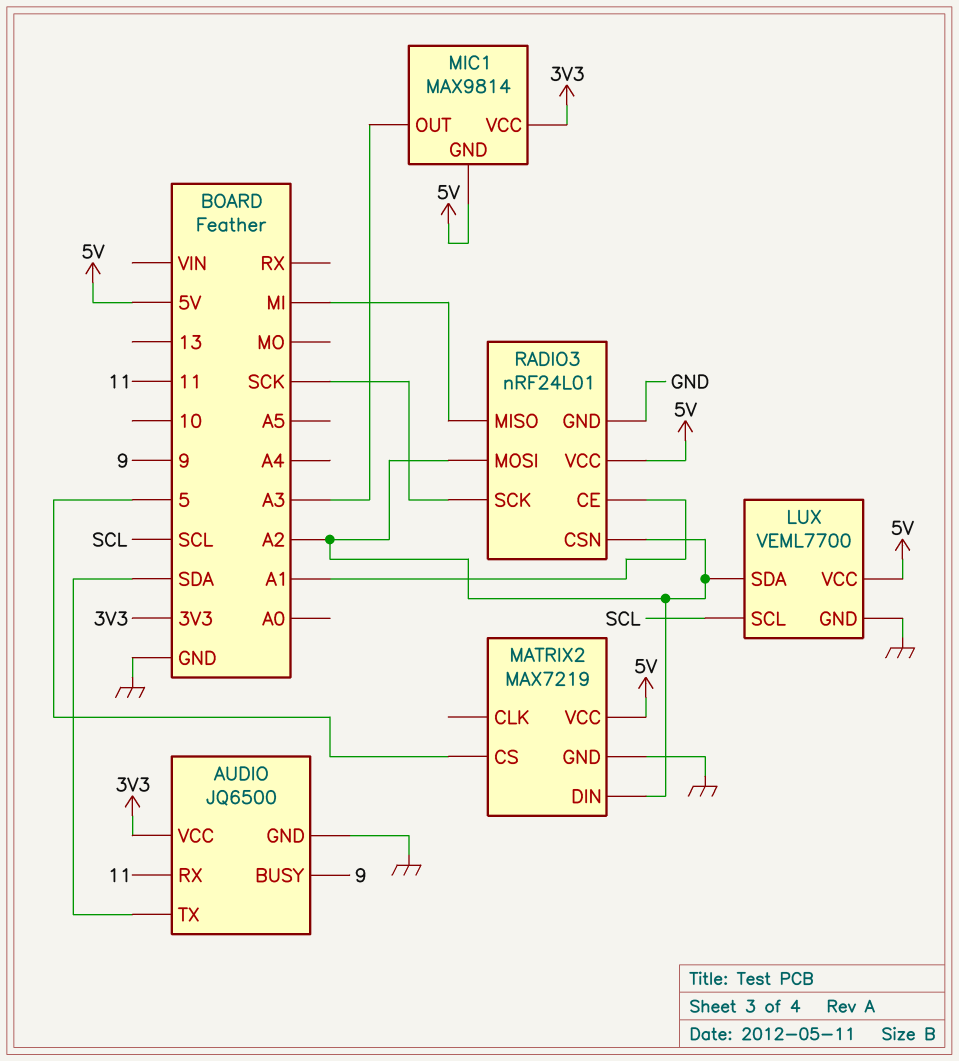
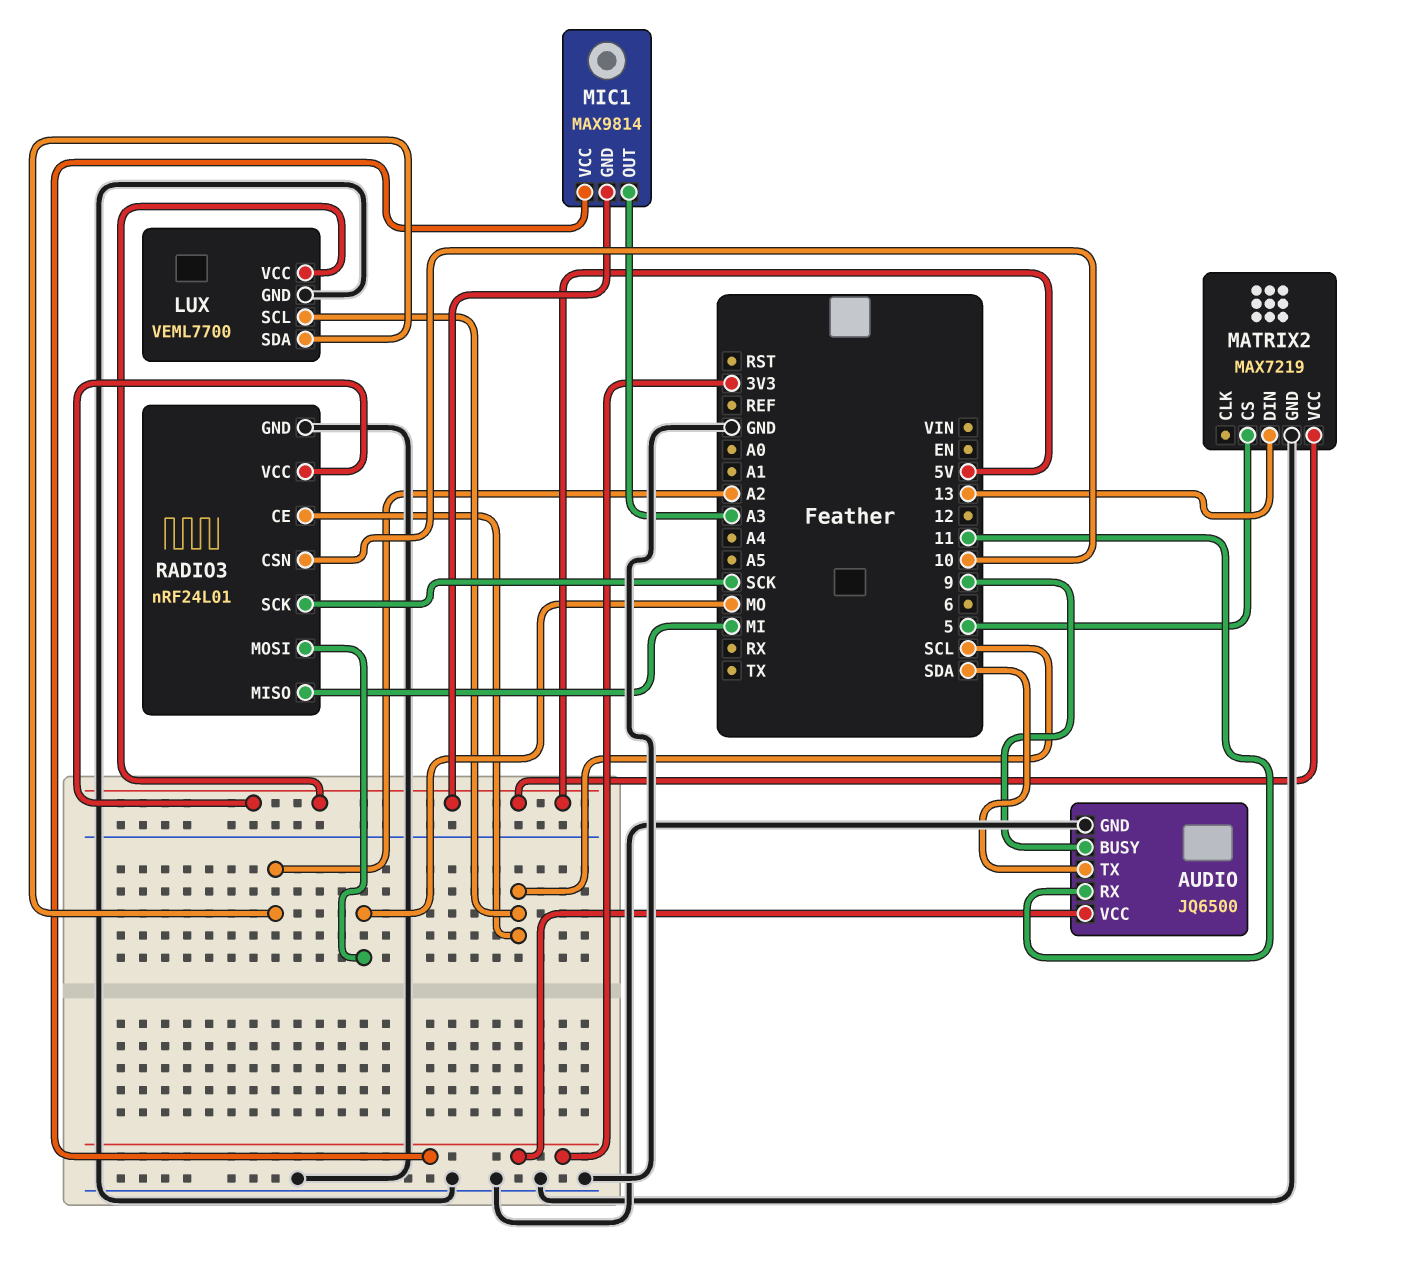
MATRIX2 pin DIN: A2 -> 13
RADIO3 pin CE: A1 -> SCL
RADIO3 pin CSN: A2 -> 10
RADIO3 pin MOSI: A2 -> MO

